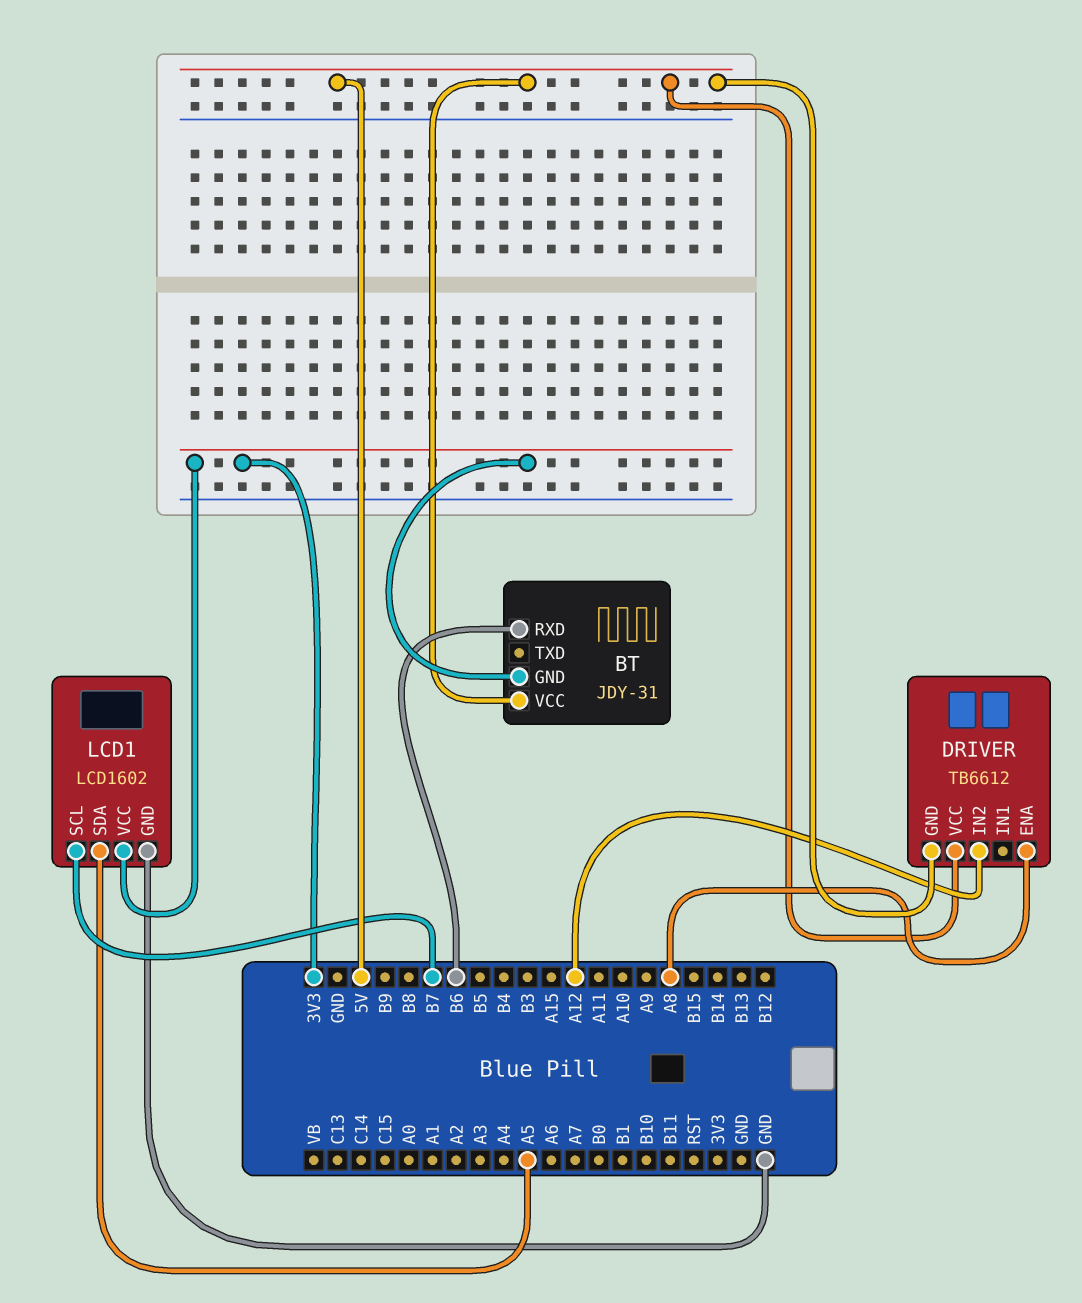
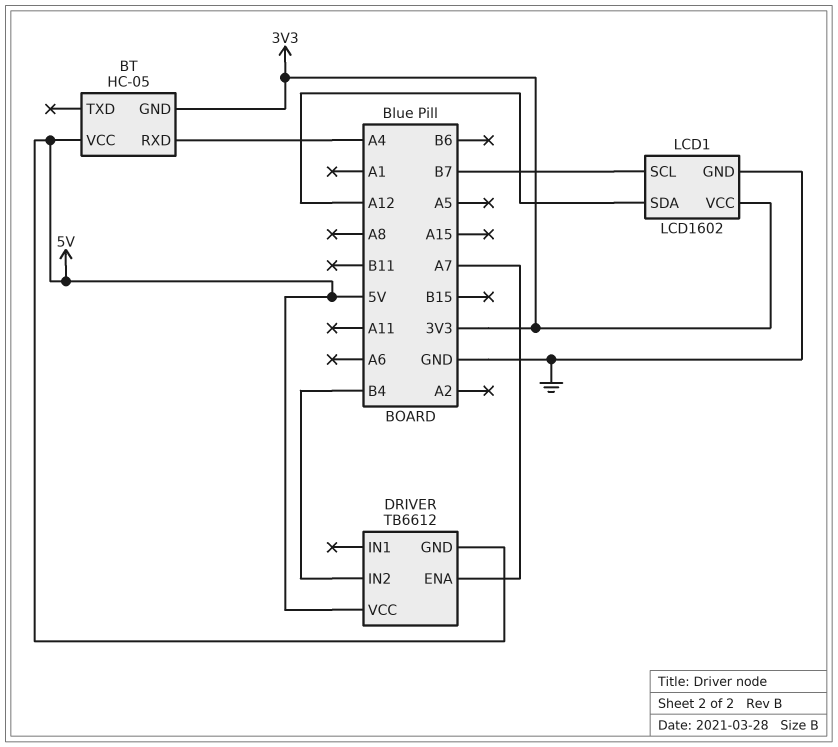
BT: JDY-31 -> HC-05
BT pin RXD: B6 -> A4
DRIVER pin ENA: A8 -> A7
DRIVER pin IN2: A12 -> B4
LCD1 pin SDA: A5 -> A12

